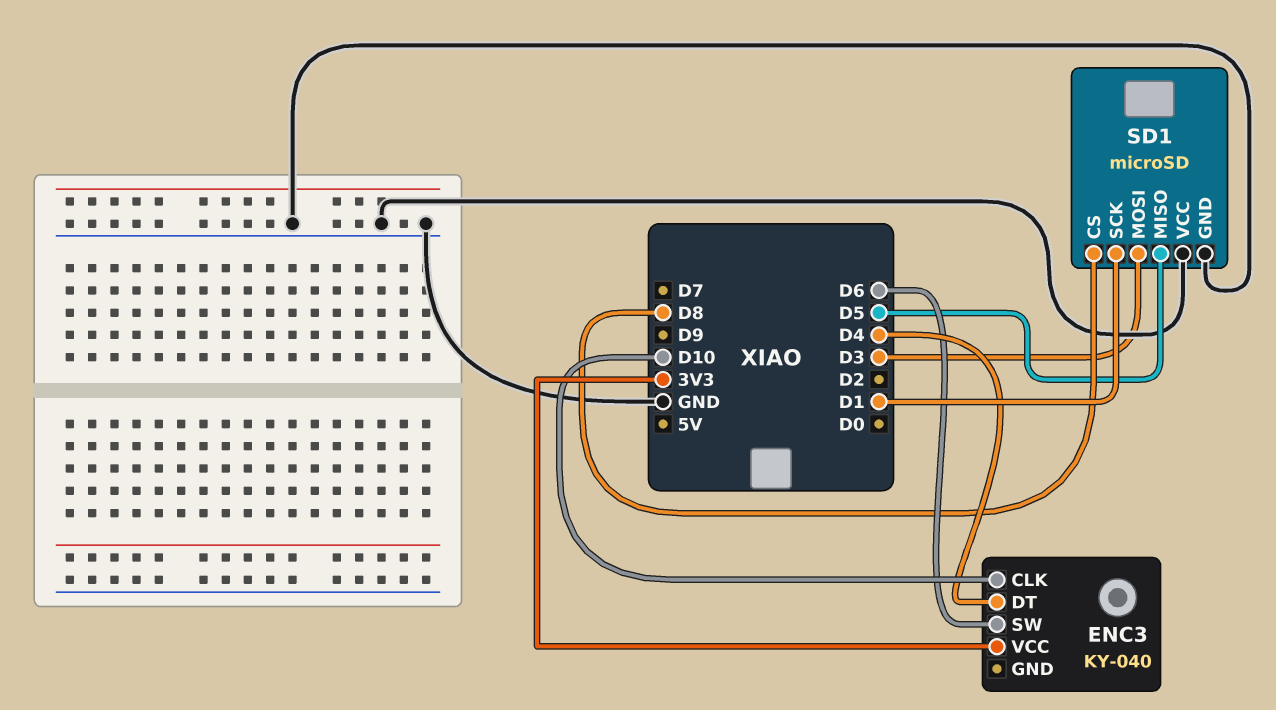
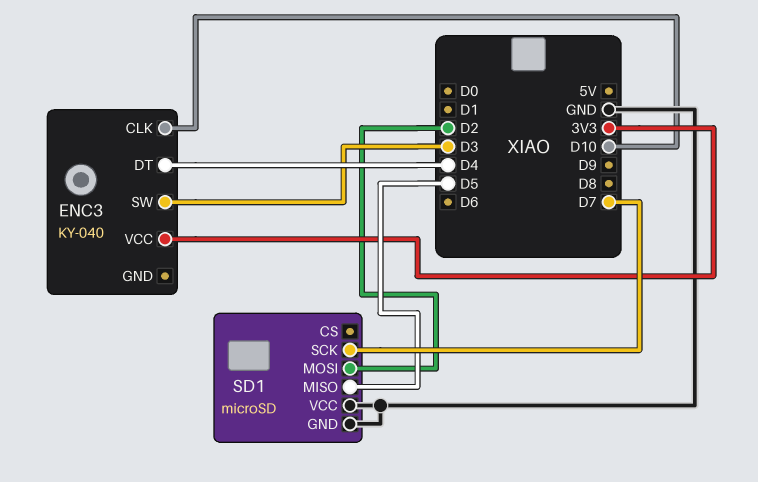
ENC3 pin SW: D6 -> D3
SD1 pin CS: D8 -> none
SD1 pin MOSI: D3 -> D2
SD1 pin SCK: D1 -> D7

